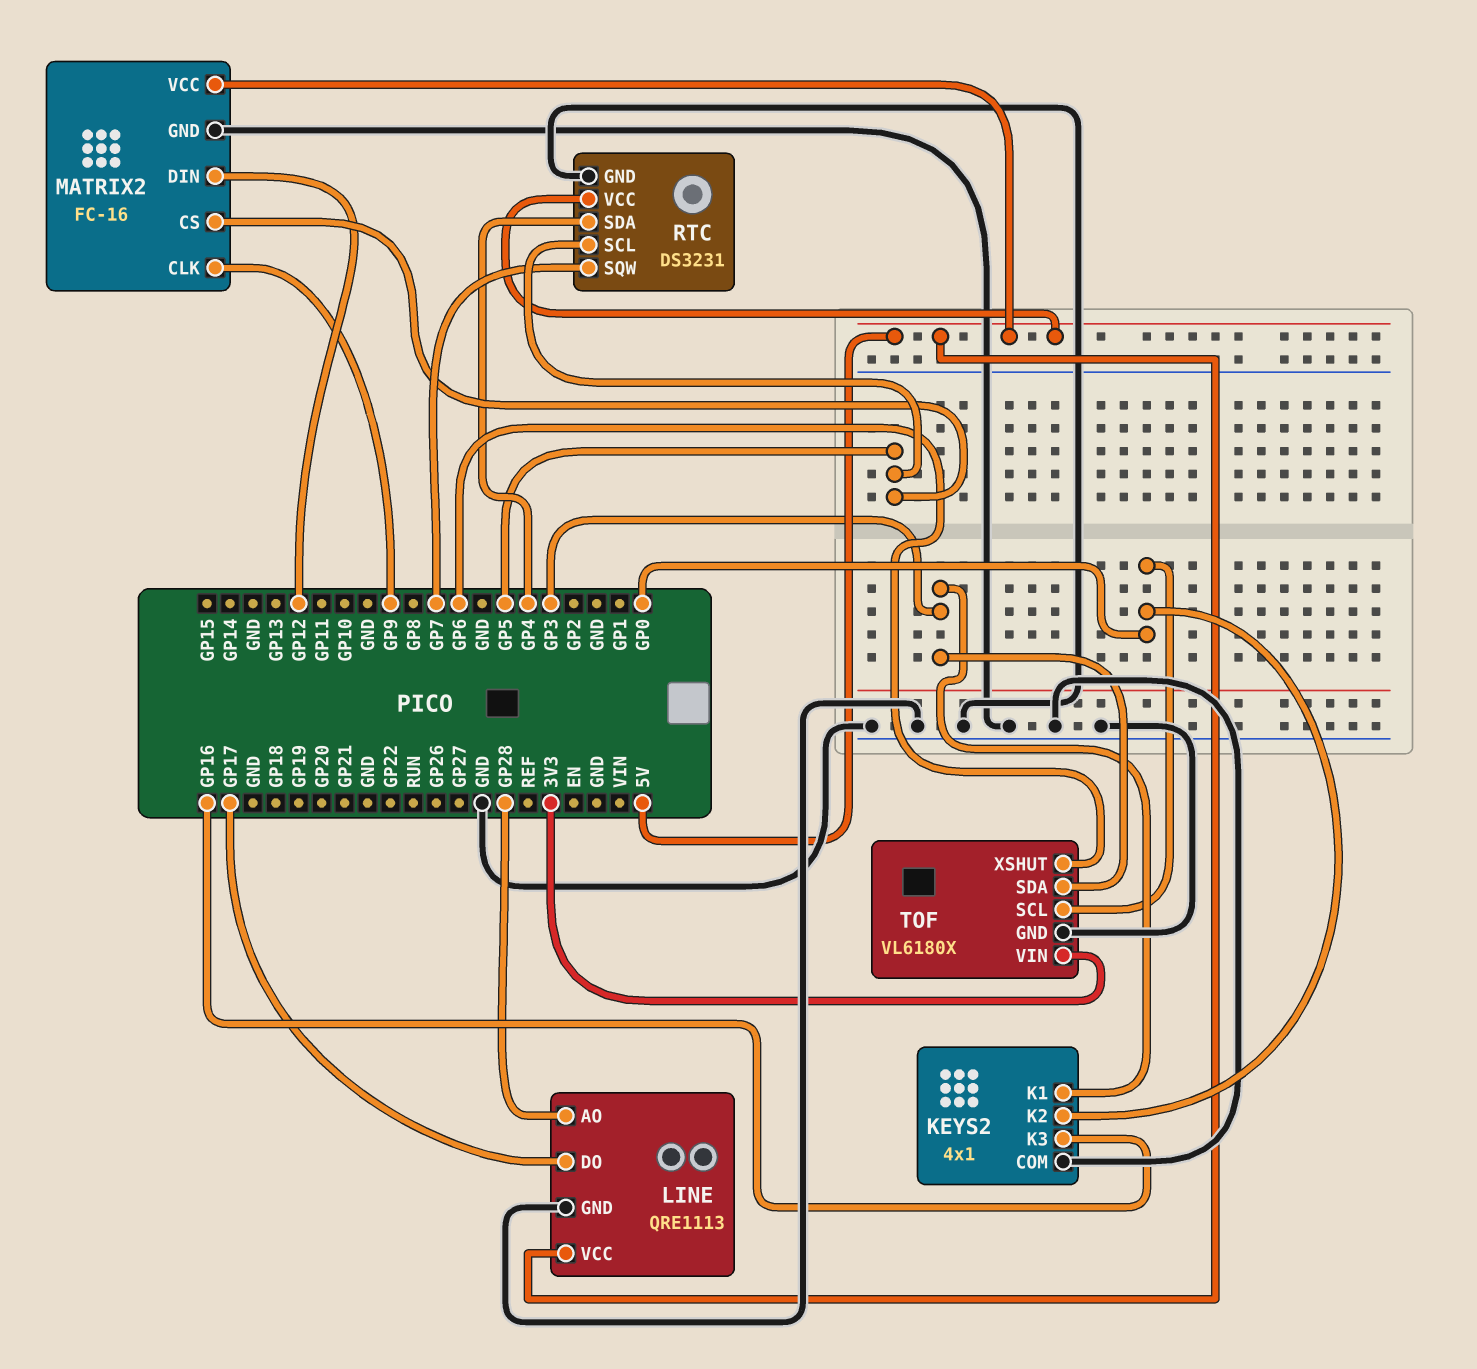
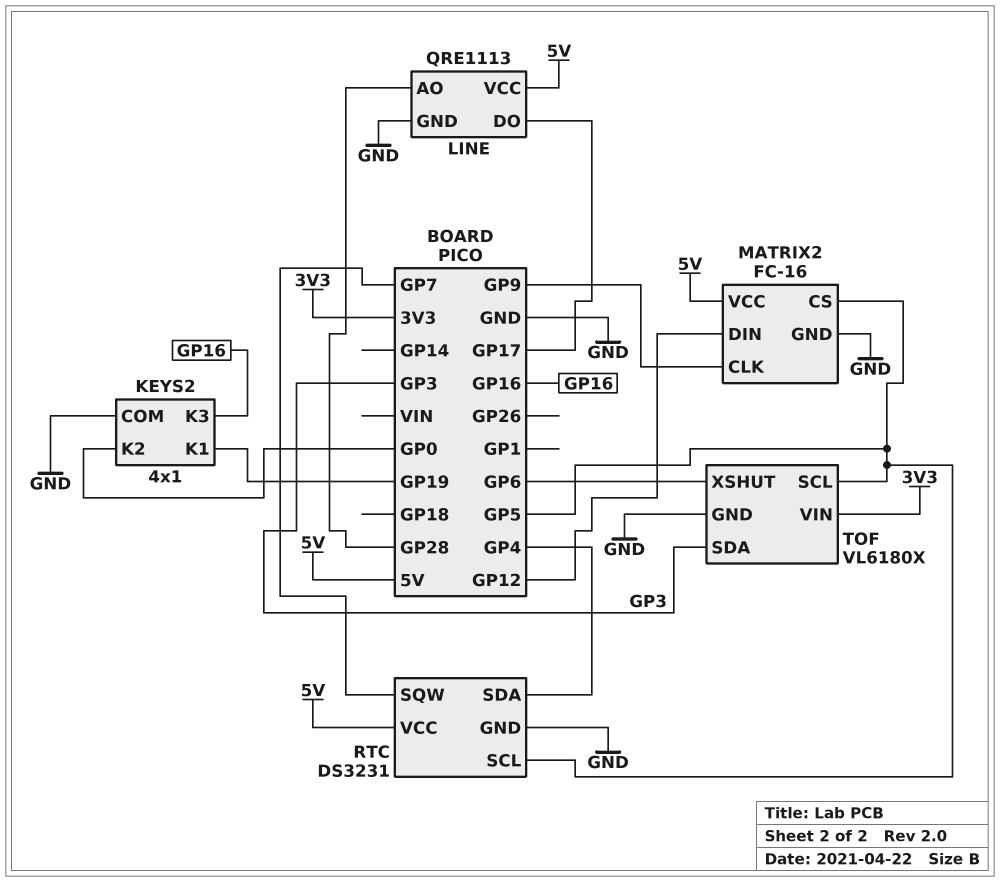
KEYS2 pin K1: GP3 -> GP19
TOF pin SCL: GP0 -> GP5

